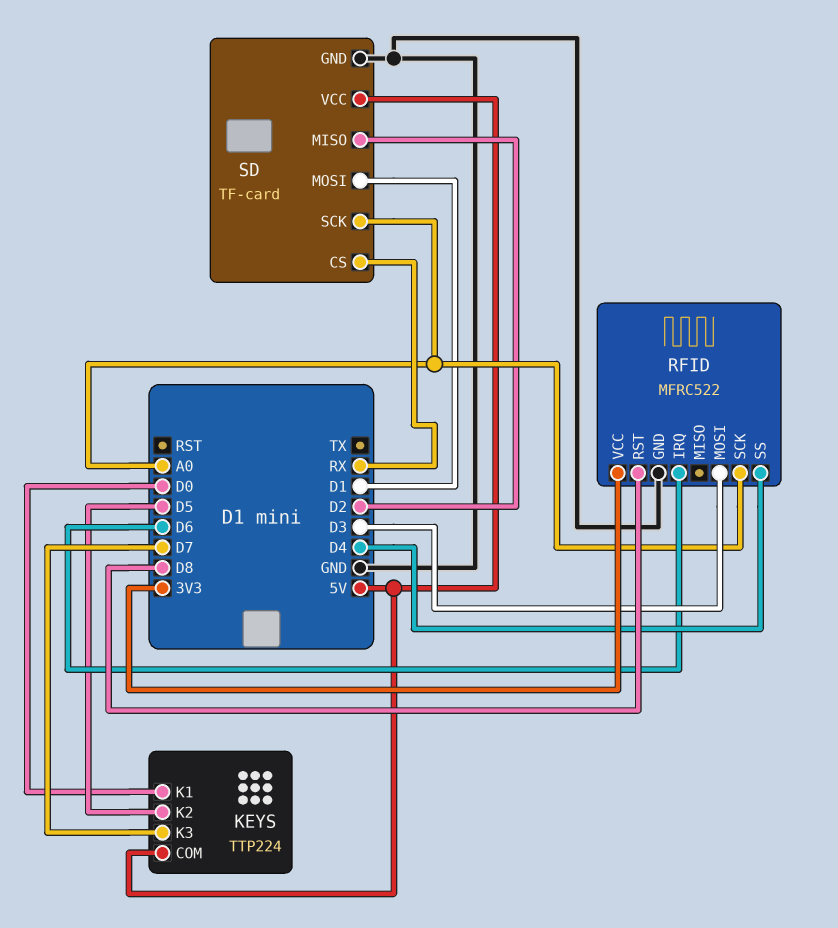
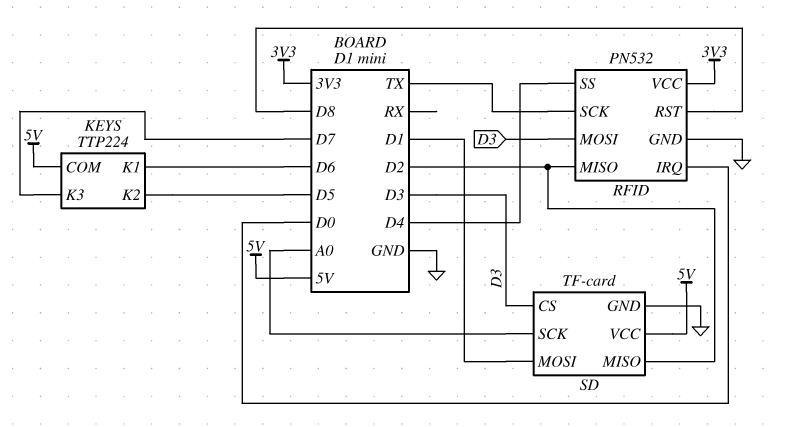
KEYS pin K1: D0 -> D6
RFID: MFRC522 -> PN532
RFID pin IRQ: D6 -> D0
RFID pin MISO: none -> D2
RFID pin SCK: A0 -> TX
SD pin CS: RX -> D3

